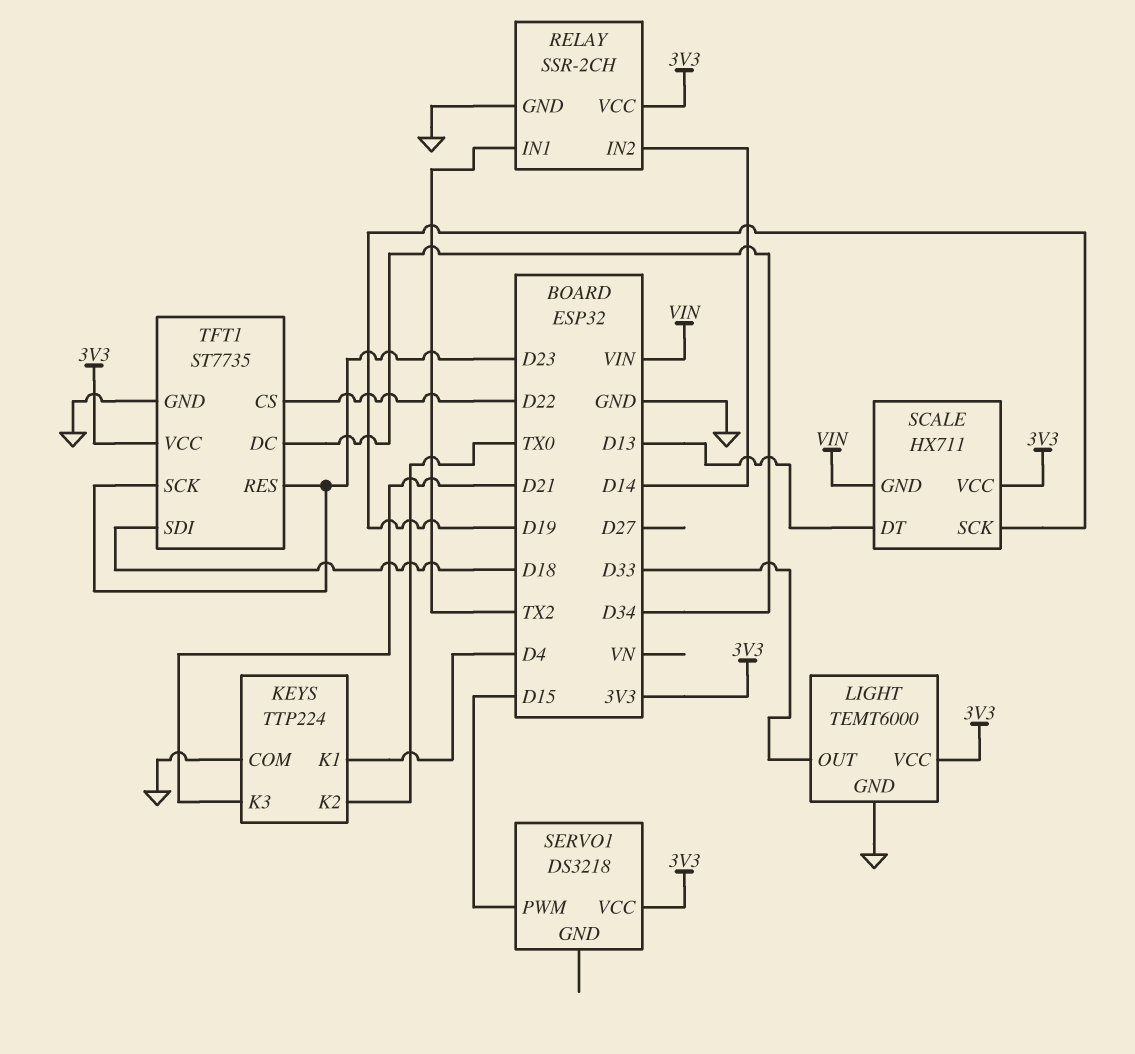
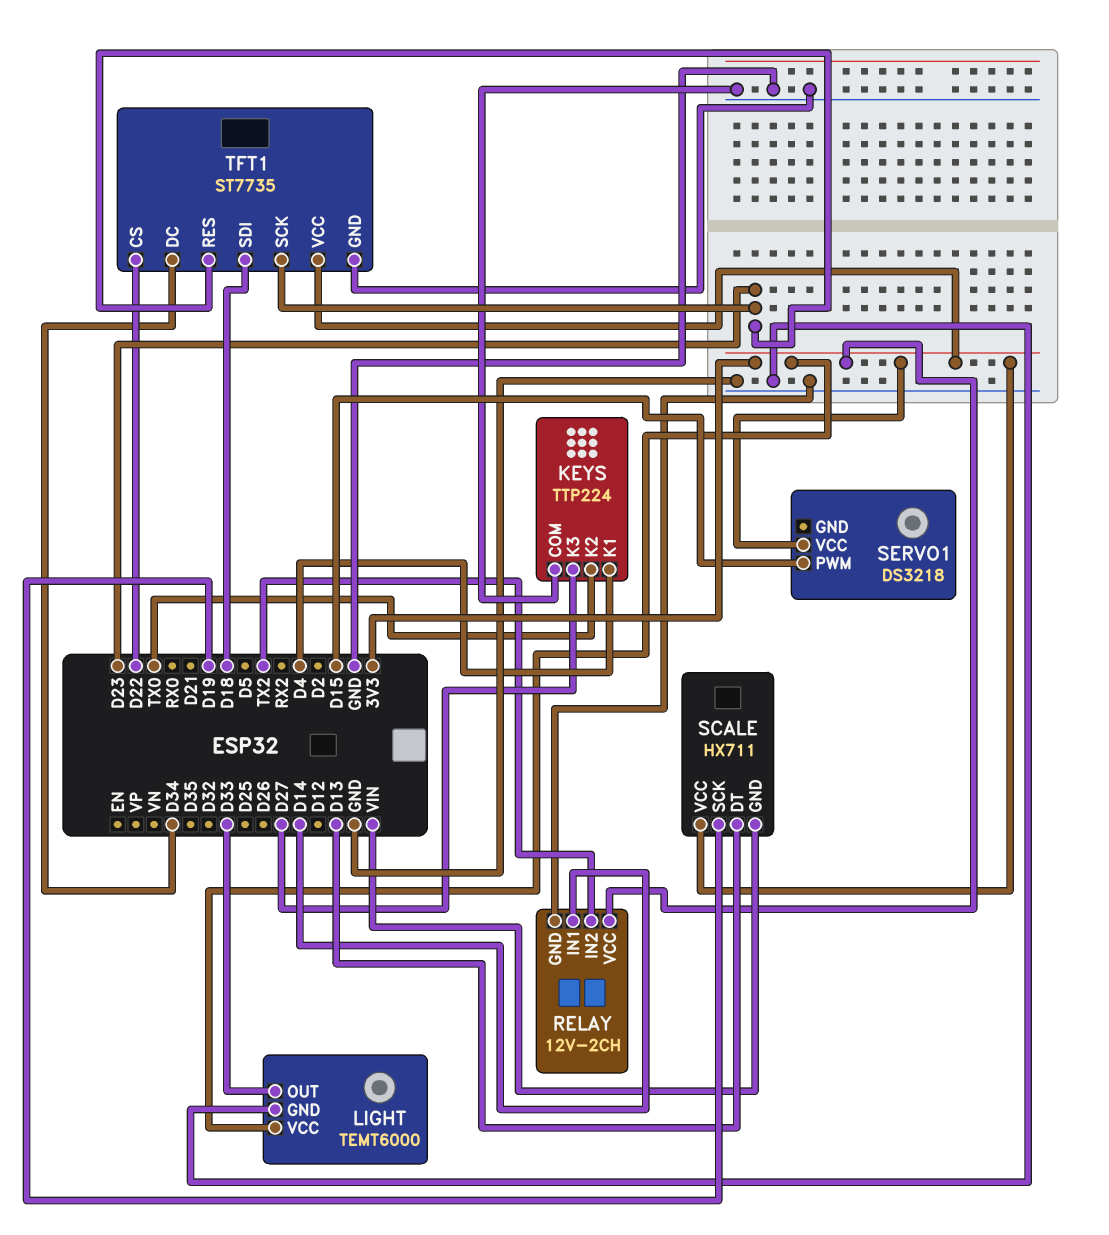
KEYS pin K3: D21 -> D27
RELAY: SSR-2CH -> 12V-2CH
RELAY pin IN1: TX2 -> D14
RELAY pin IN2: D14 -> TX2

